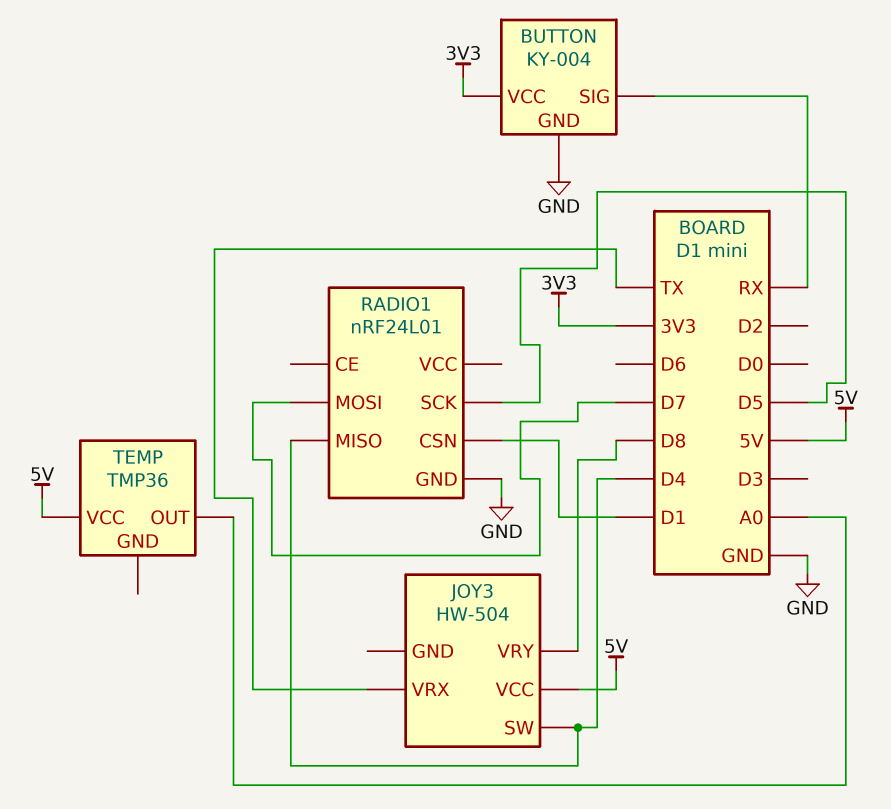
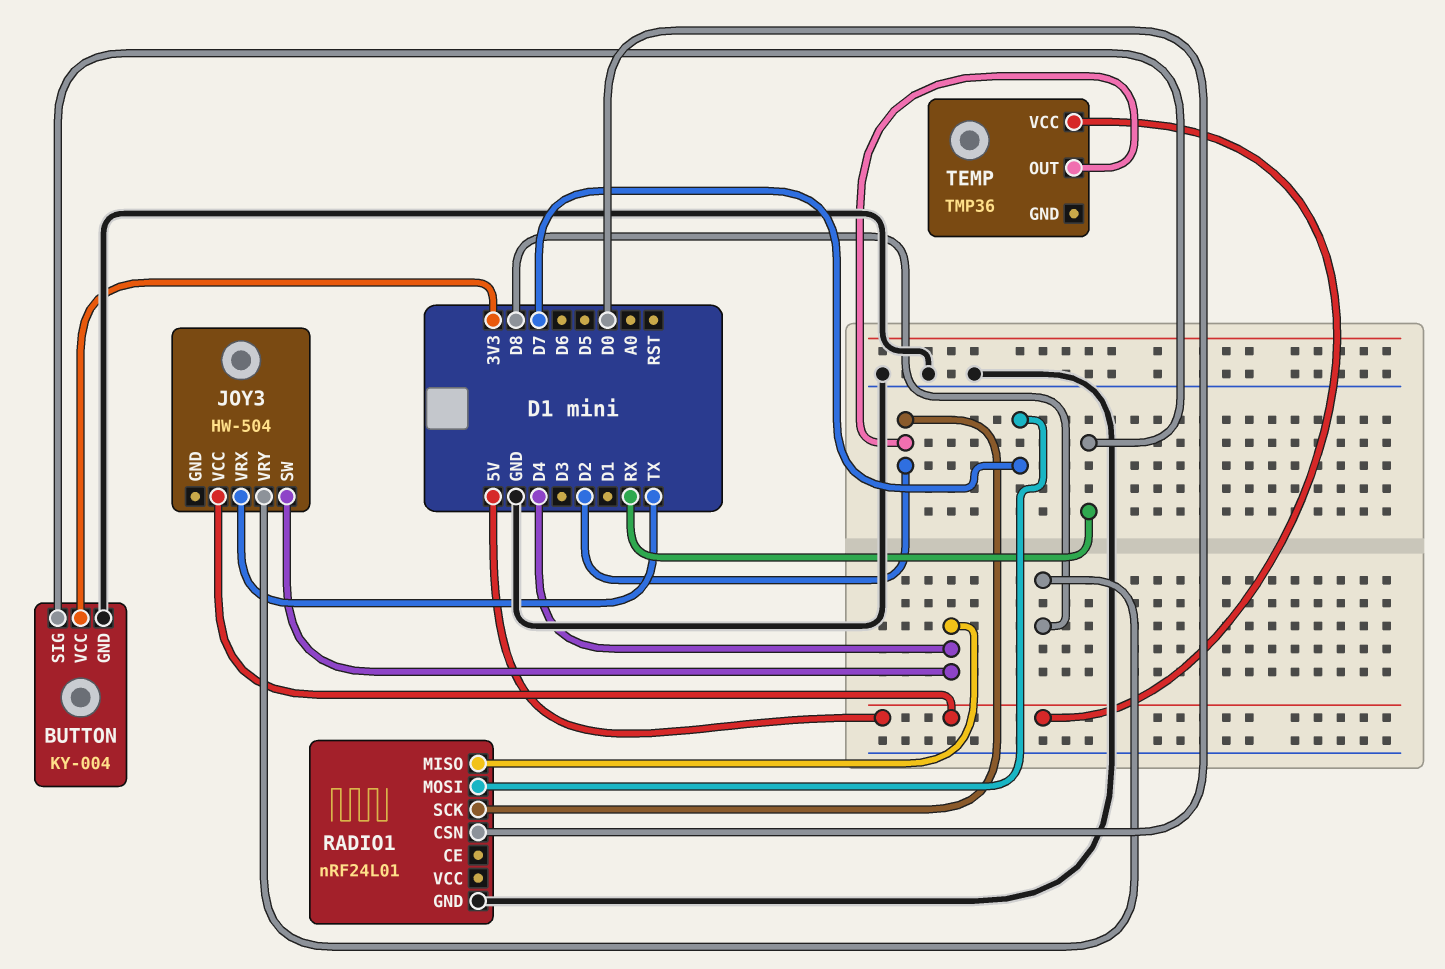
RADIO1 pin CSN: D1 -> D0
RADIO1 pin SCK: D5 -> D2
TEMP pin OUT: A0 -> D2

